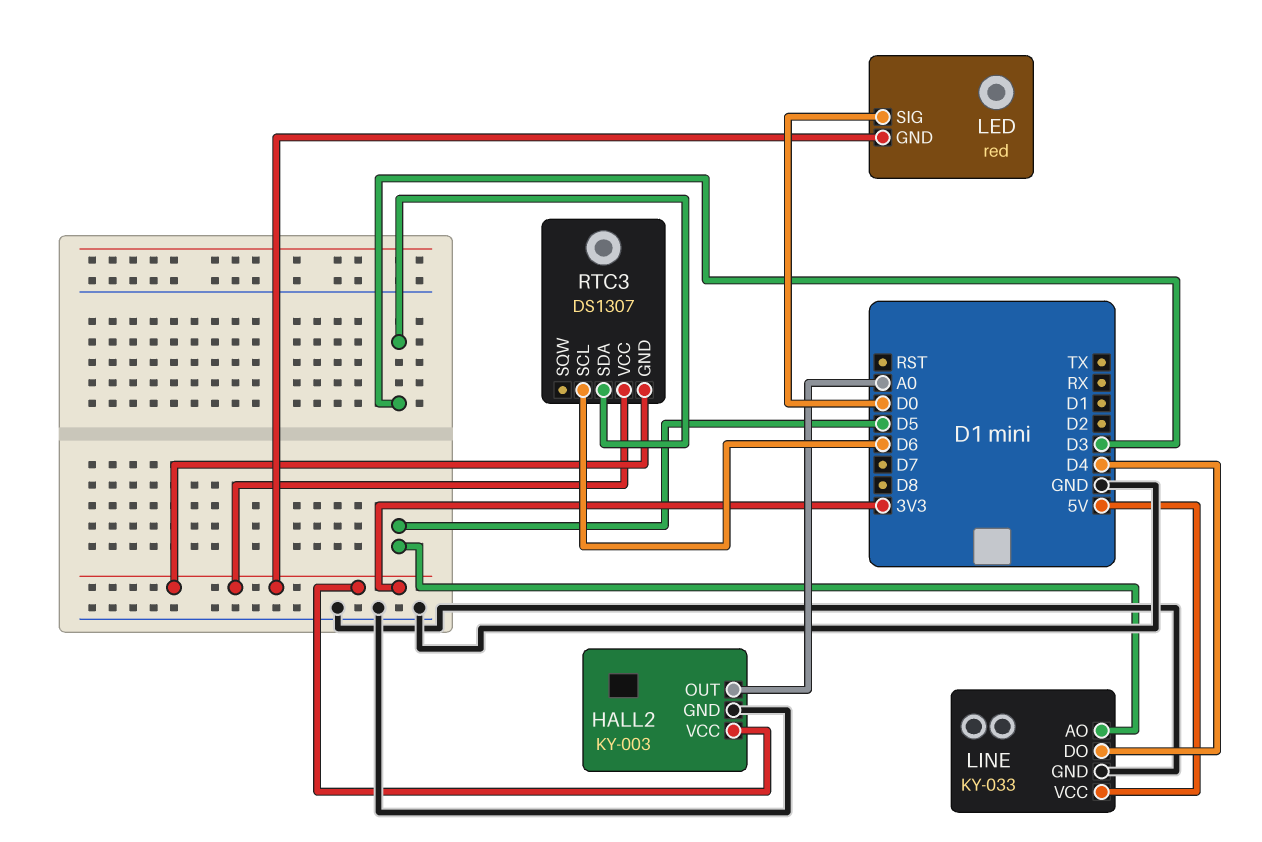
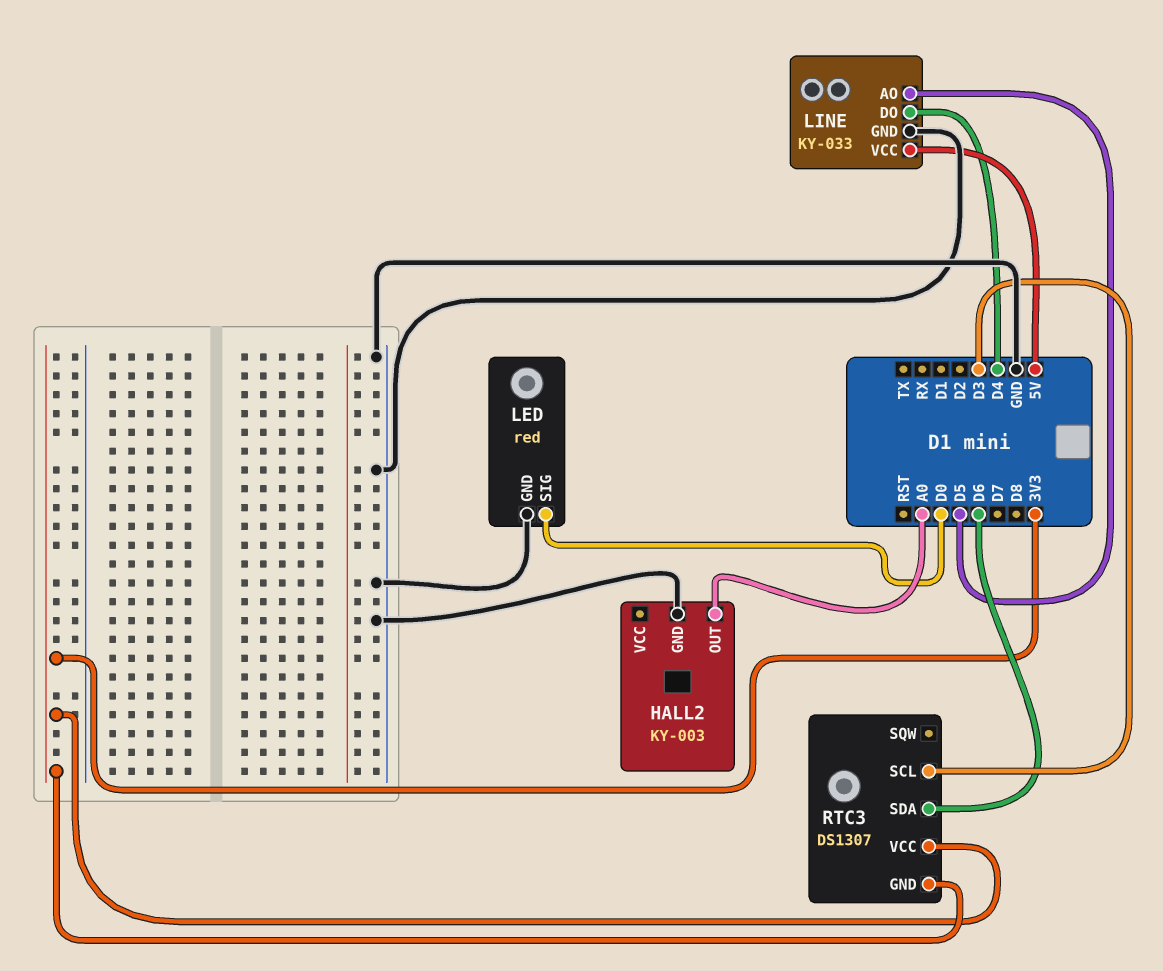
HALL2 pin VCC: 3V3 -> none
LED pin GND: 3V3 -> GND
RTC3 pin SCL: D6 -> D3
RTC3 pin SDA: D3 -> D6

